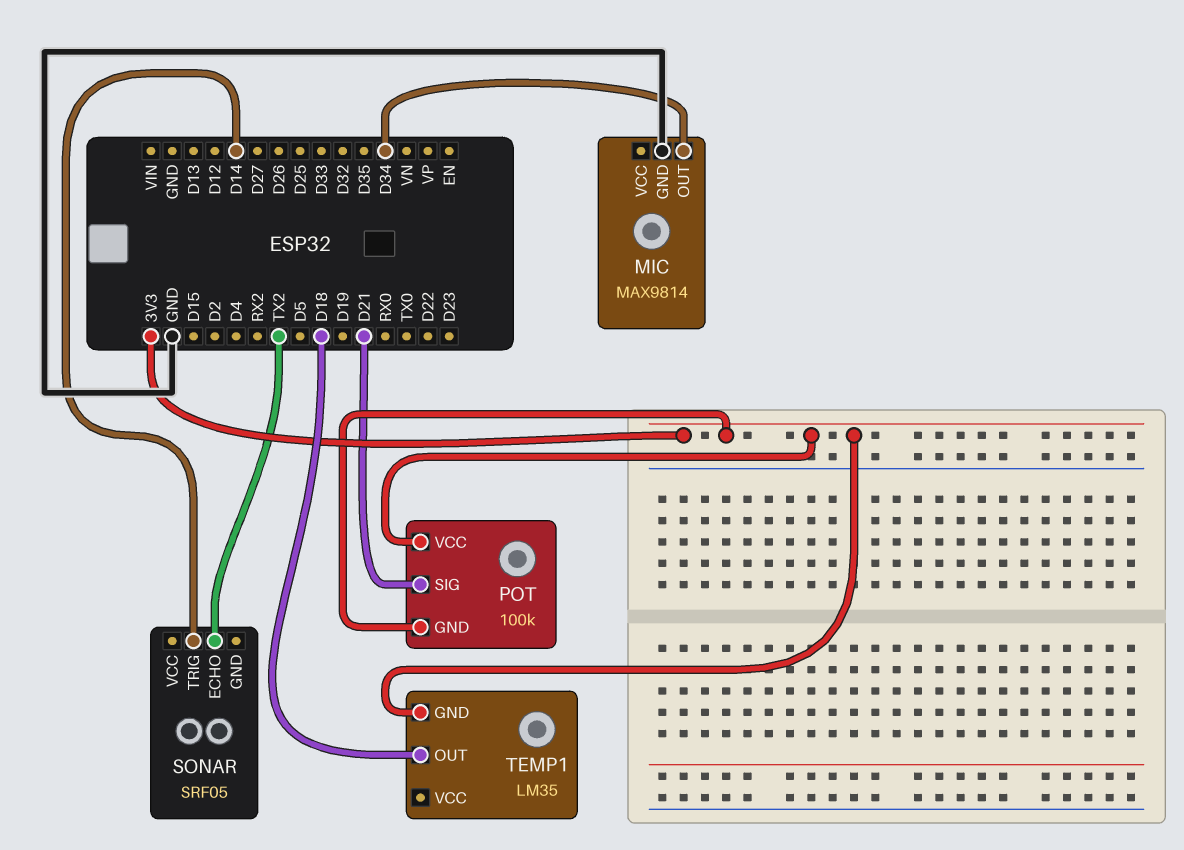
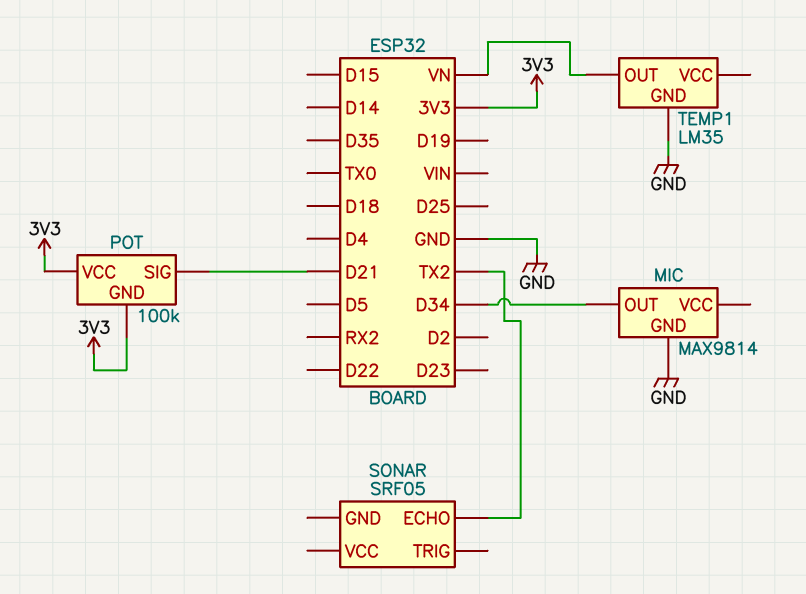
SONAR pin TRIG: D14 -> none
TEMP1 pin GND: 3V3 -> GND
TEMP1 pin OUT: D18 -> VN

